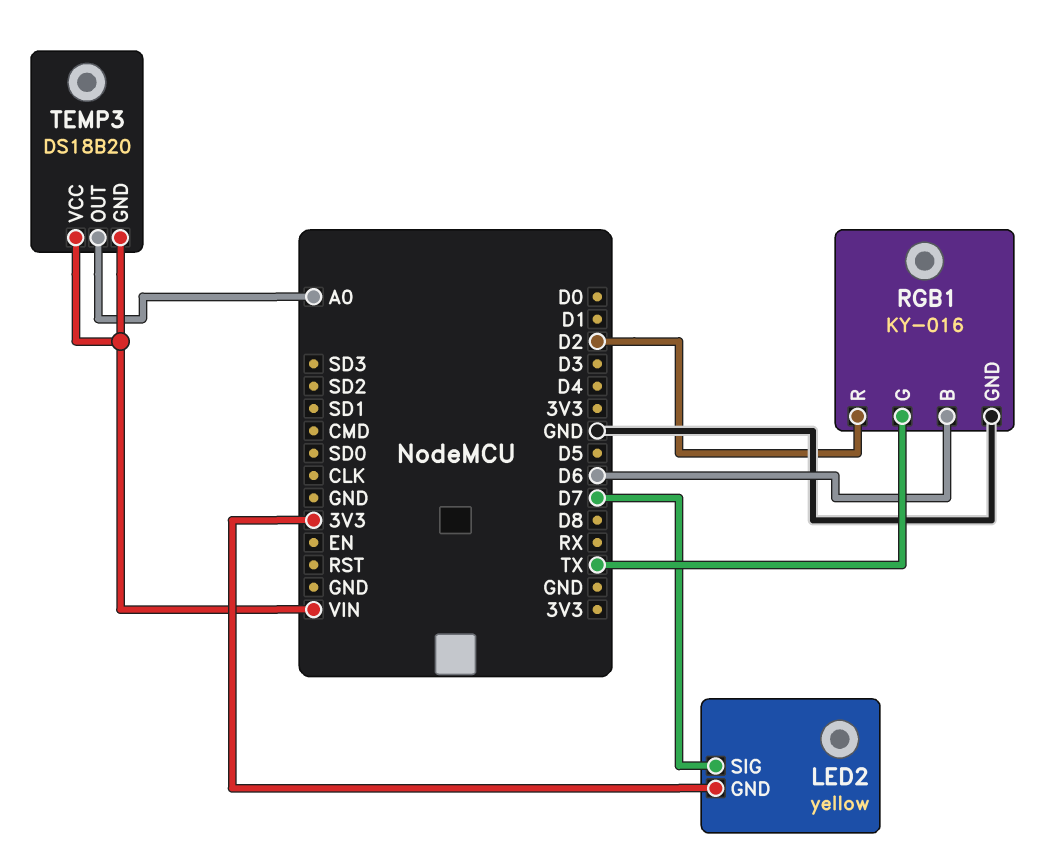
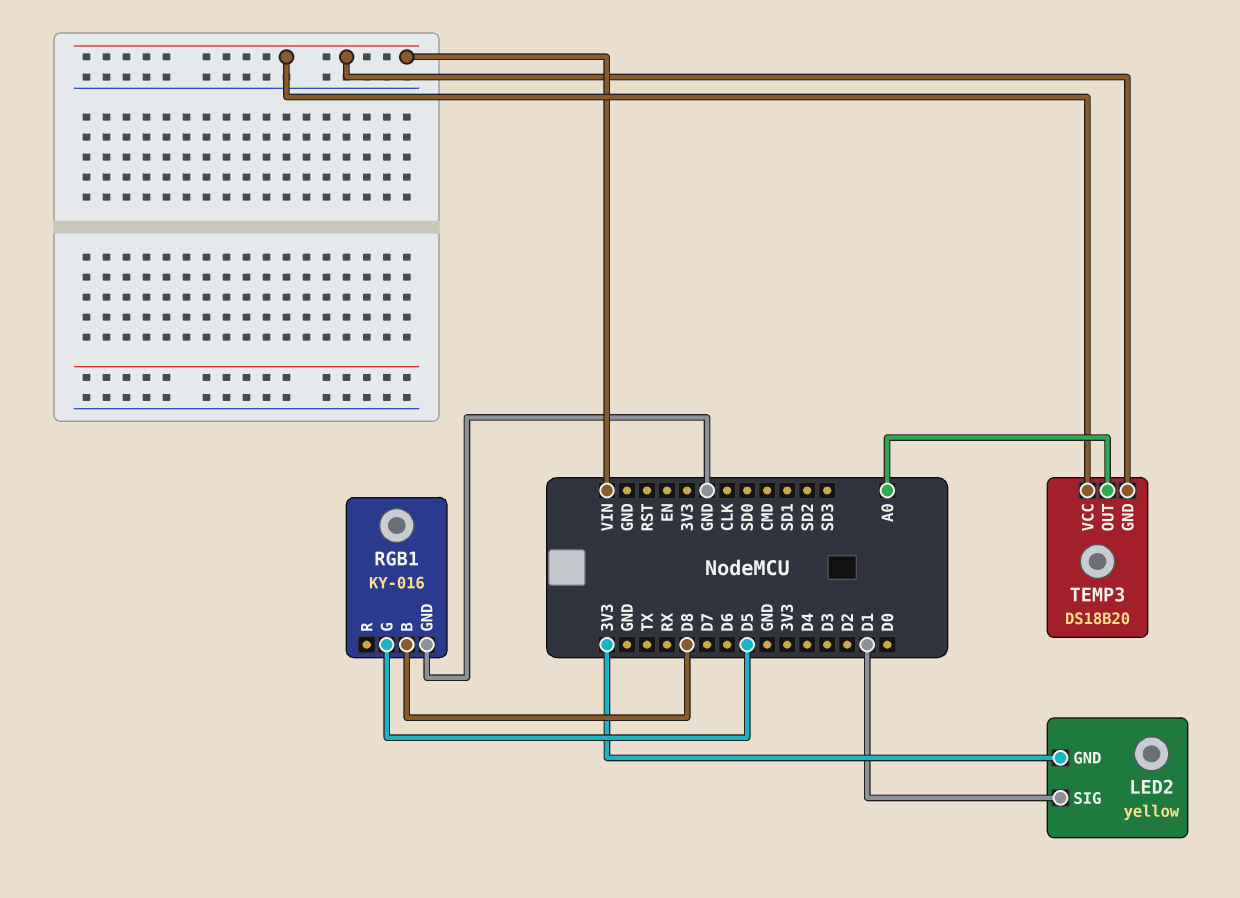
LED2 pin SIG: D7 -> D1
RGB1 pin B: D6 -> D8
RGB1 pin G: TX -> D5
RGB1 pin R: D2 -> none

